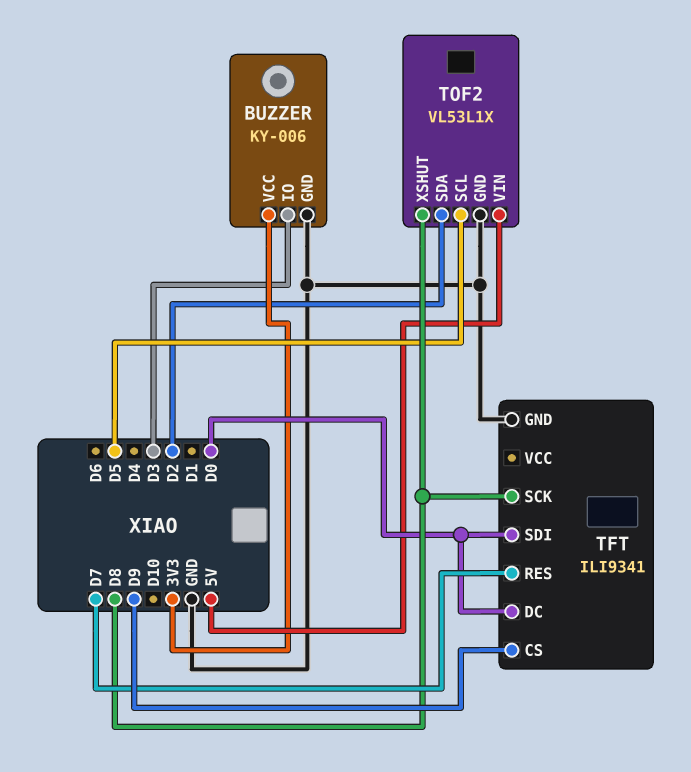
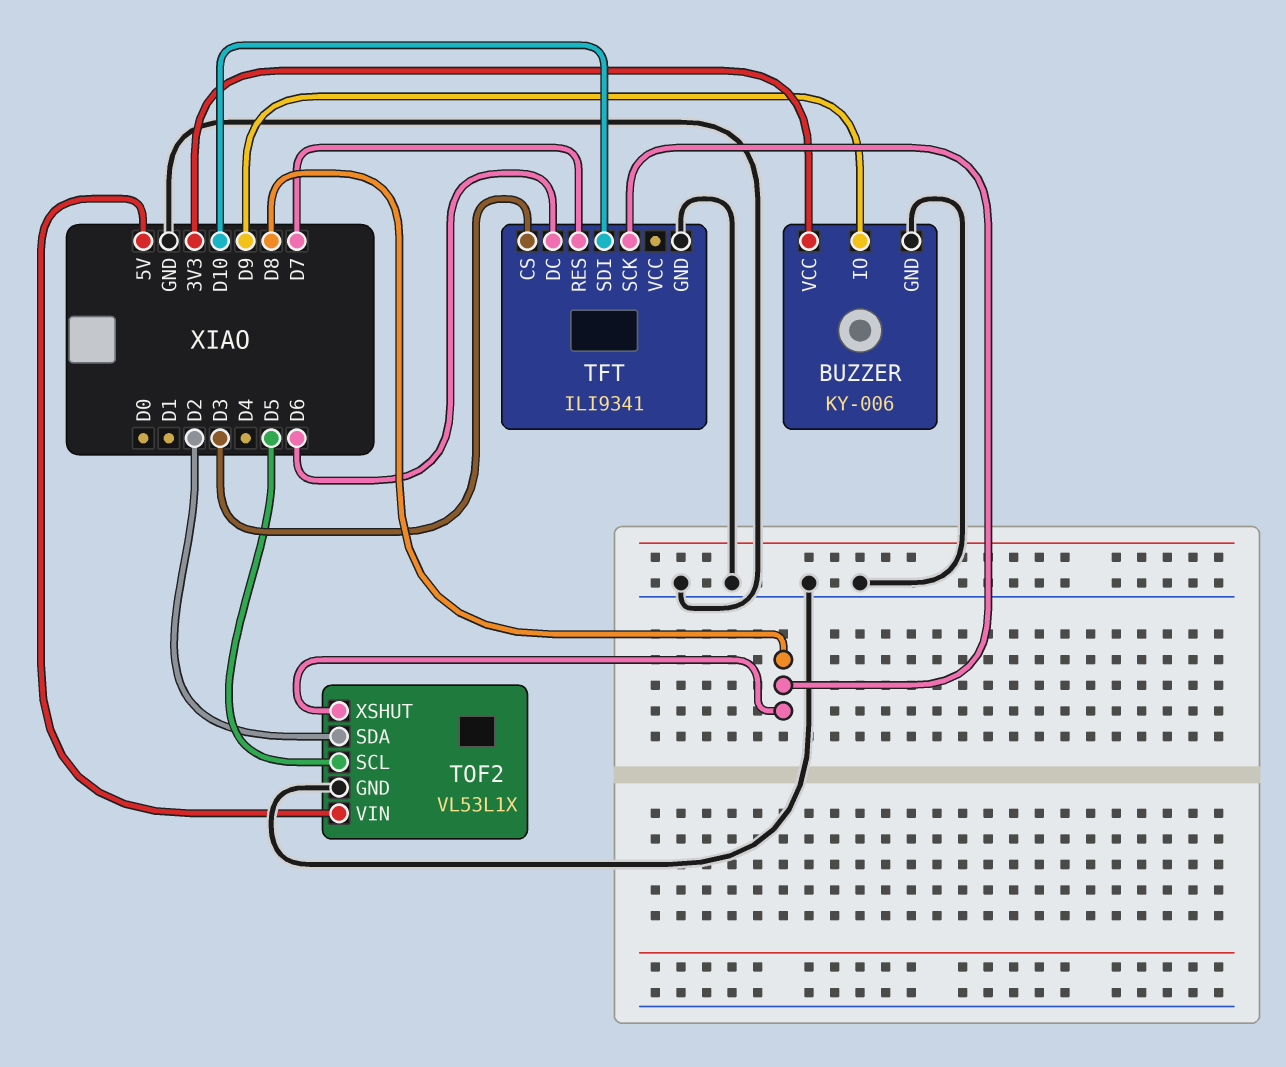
BUZZER pin IO: D3 -> D9
TFT pin CS: D9 -> D3
TFT pin DC: D0 -> D6
TFT pin SDI: D0 -> D10

